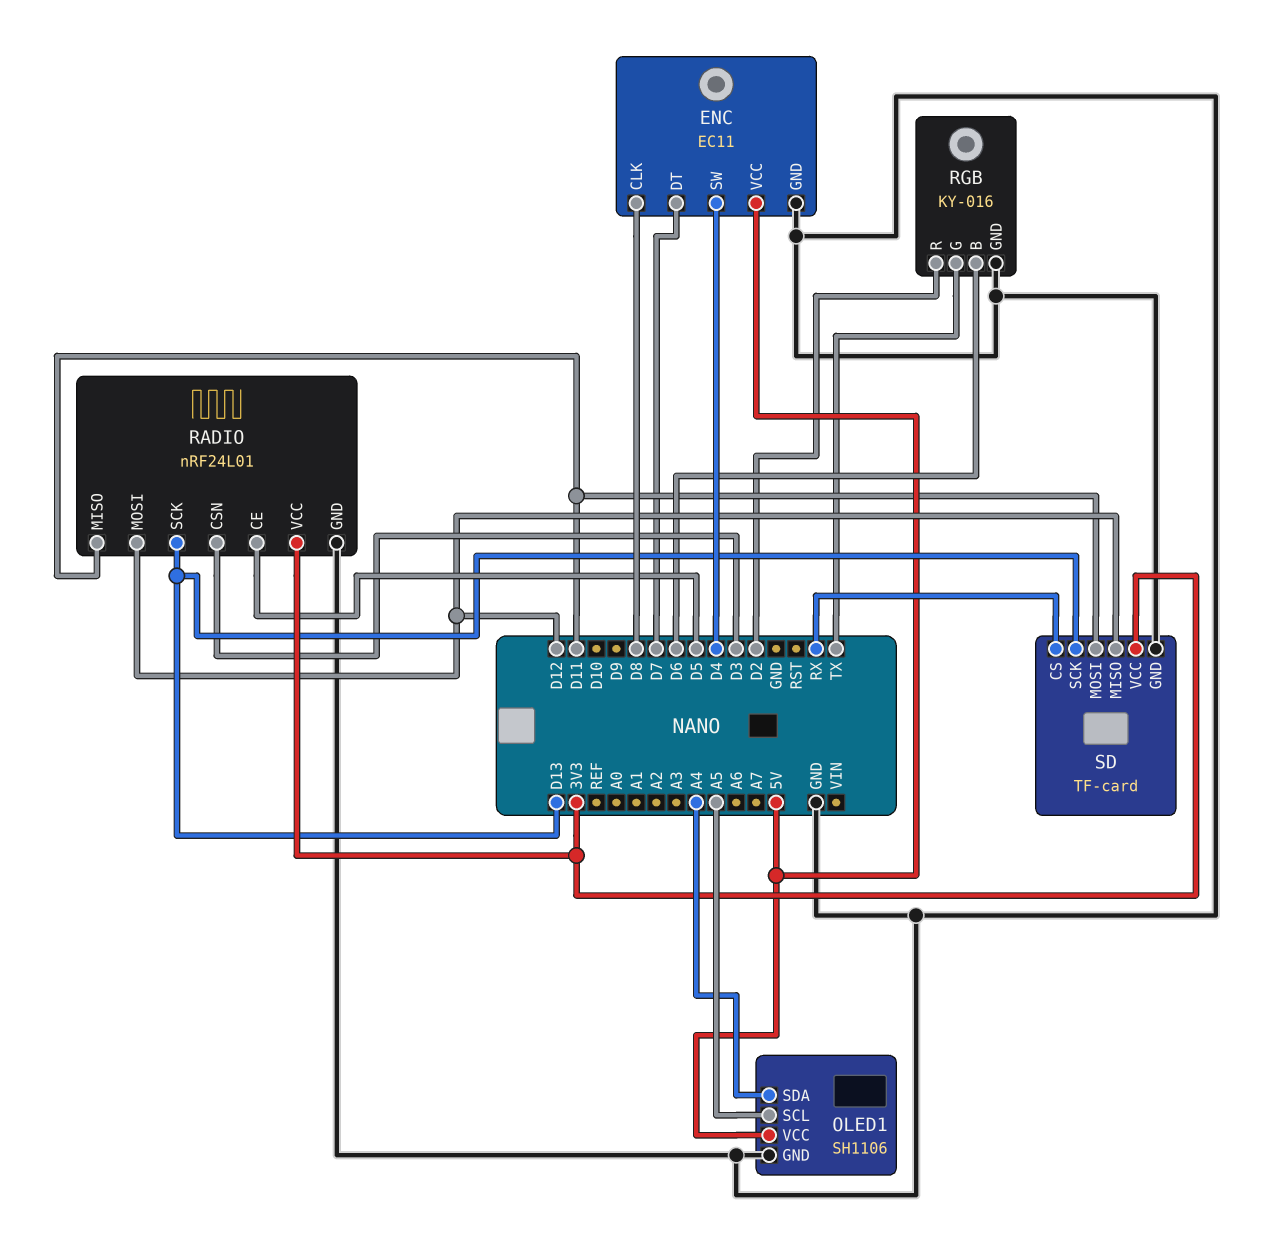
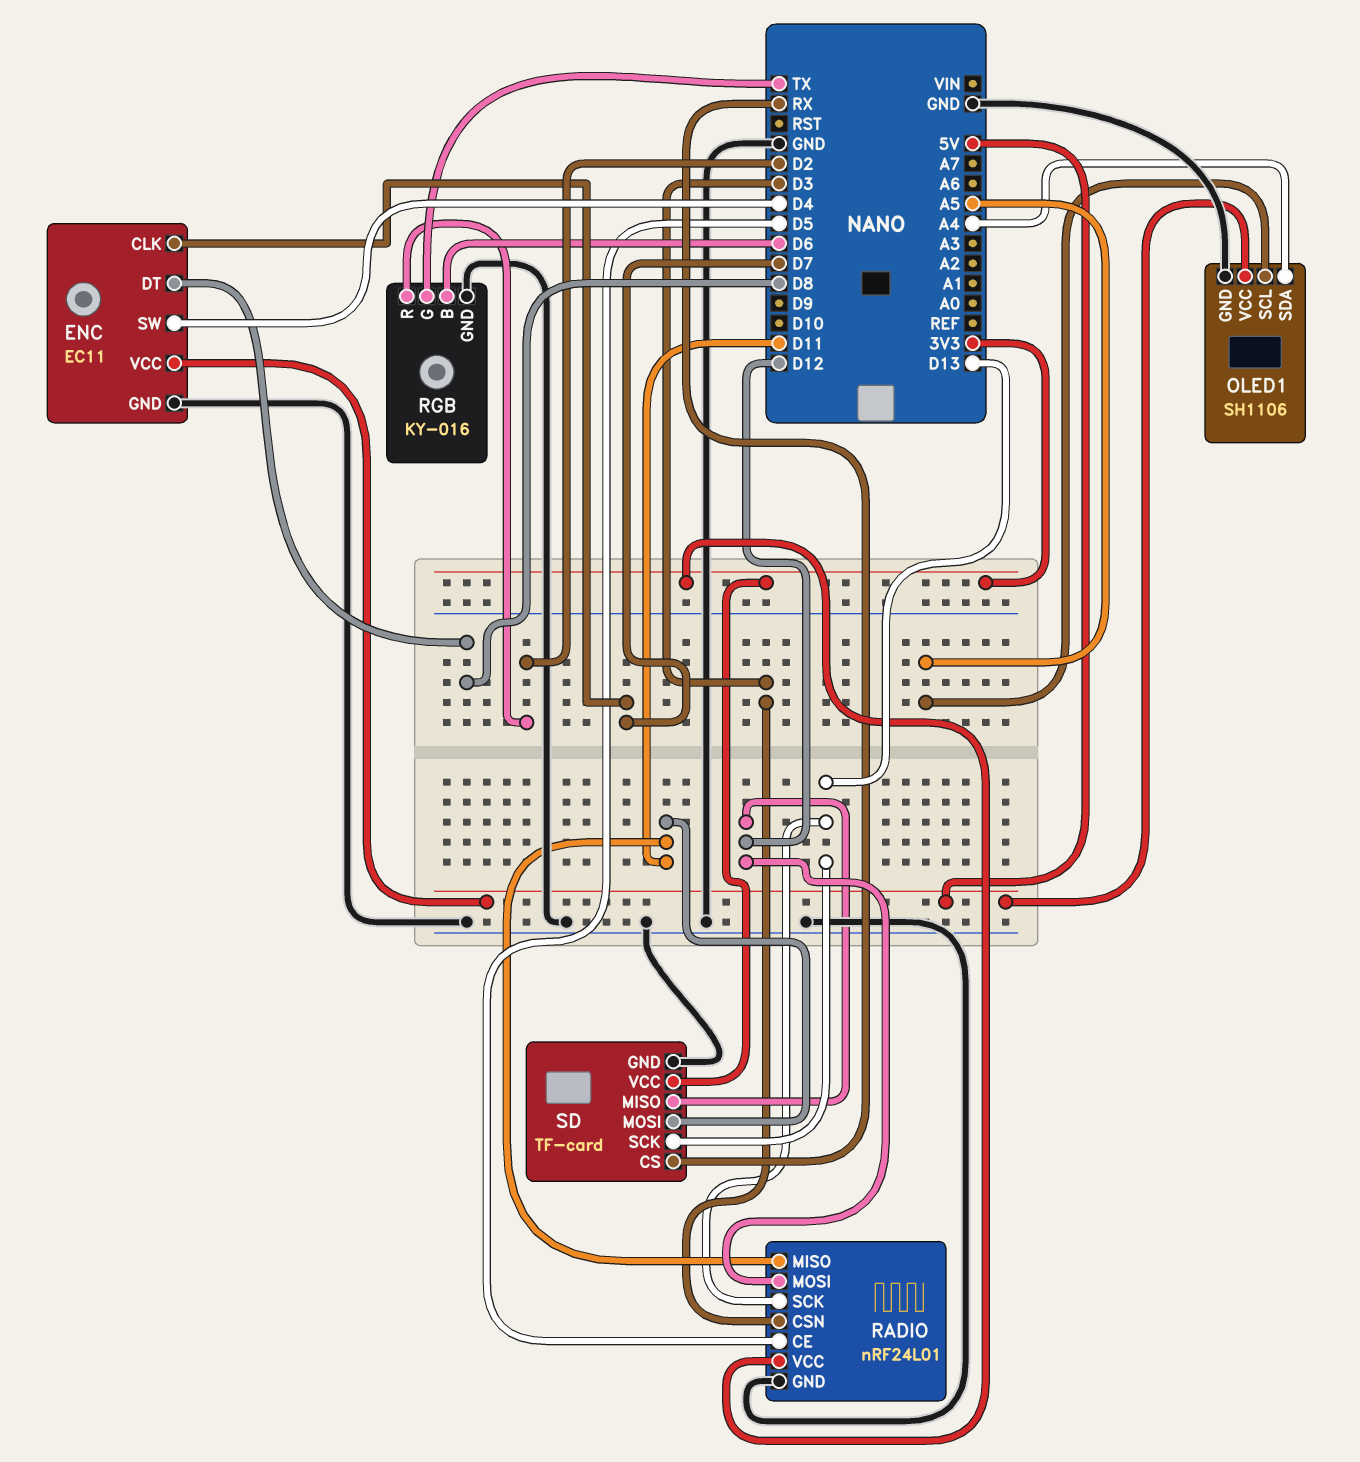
ENC pin CLK: D8 -> D7
ENC pin DT: D7 -> D8

